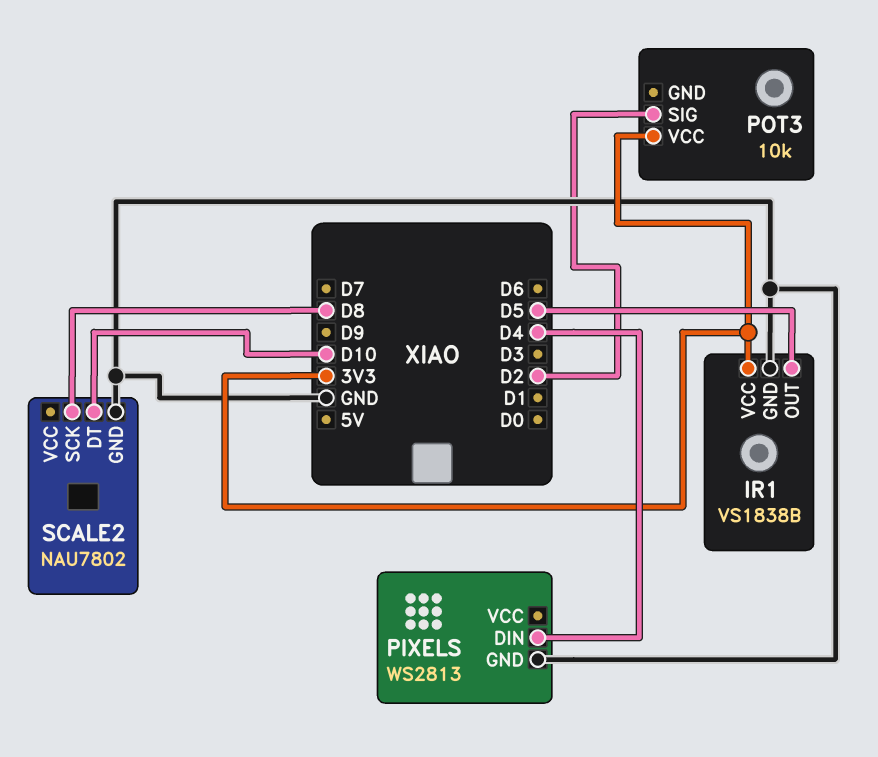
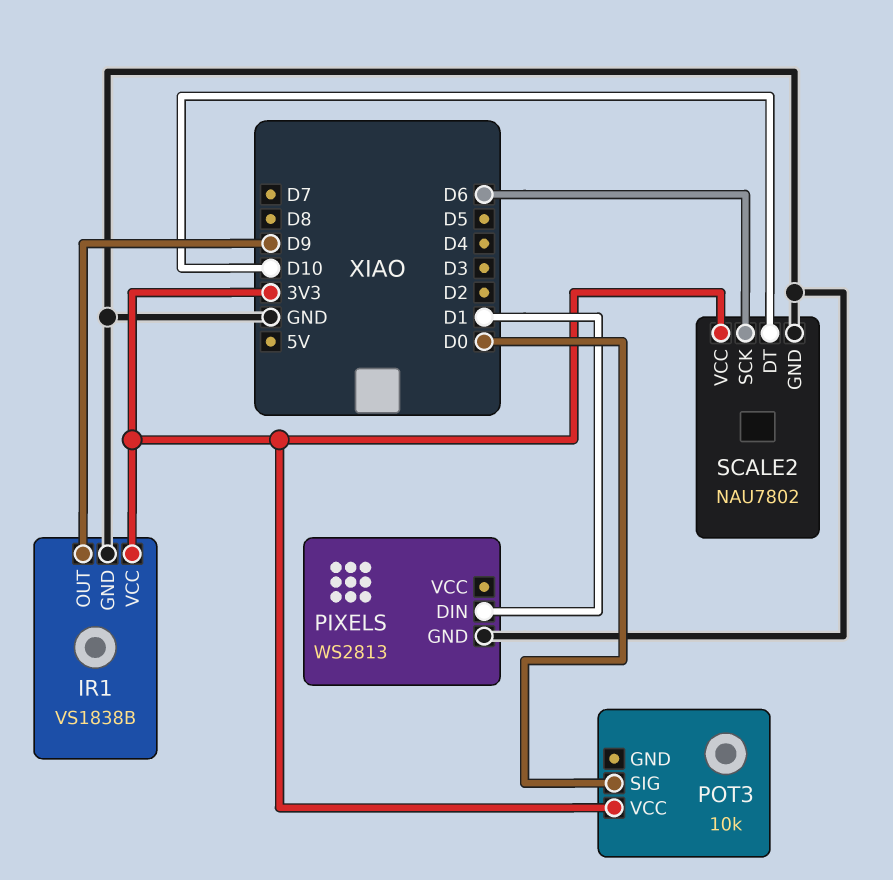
IR1 pin OUT: D5 -> D9
PIXELS pin DIN: D4 -> D1
POT3 pin SIG: D2 -> D0
SCALE2 pin SCK: D8 -> D6
SCALE2 pin VCC: none -> 3V3

